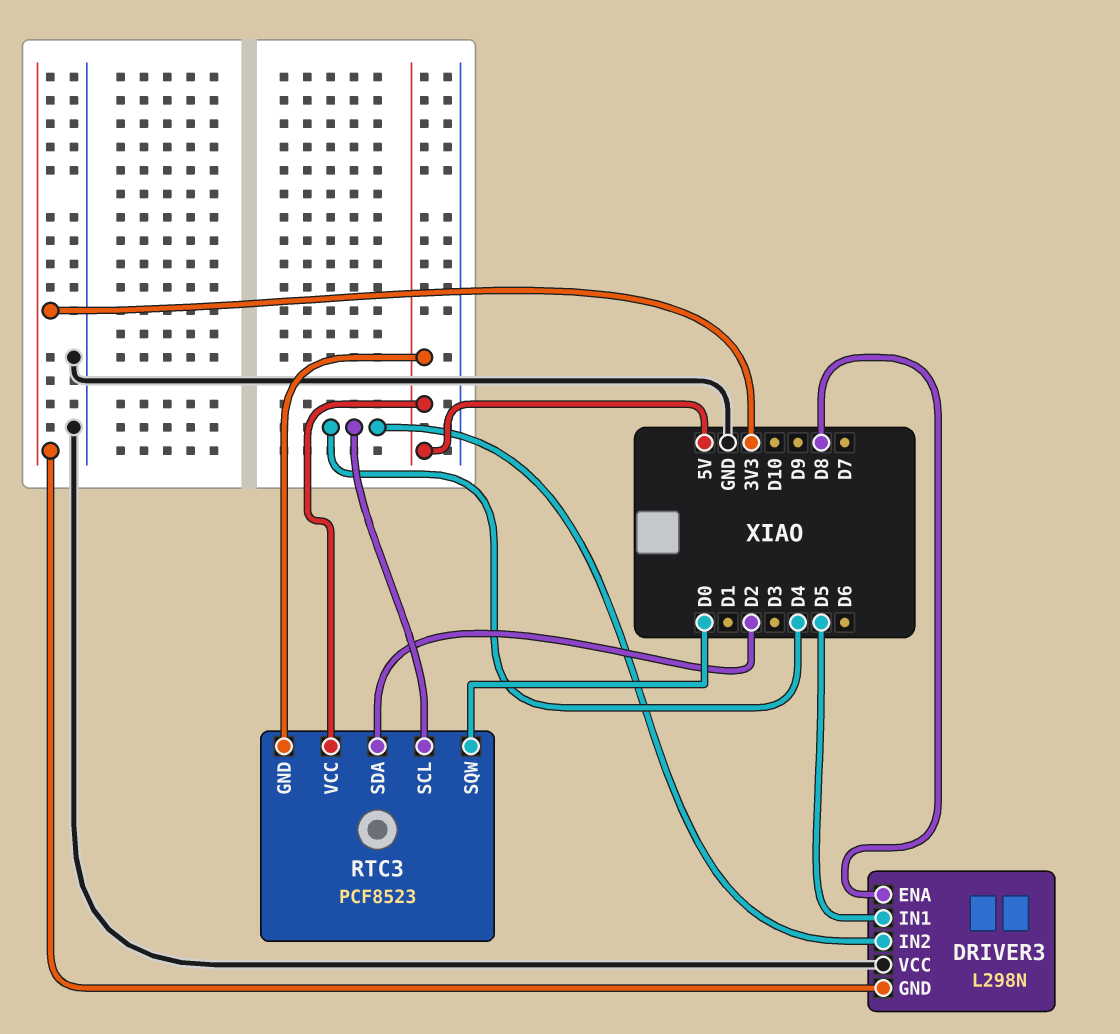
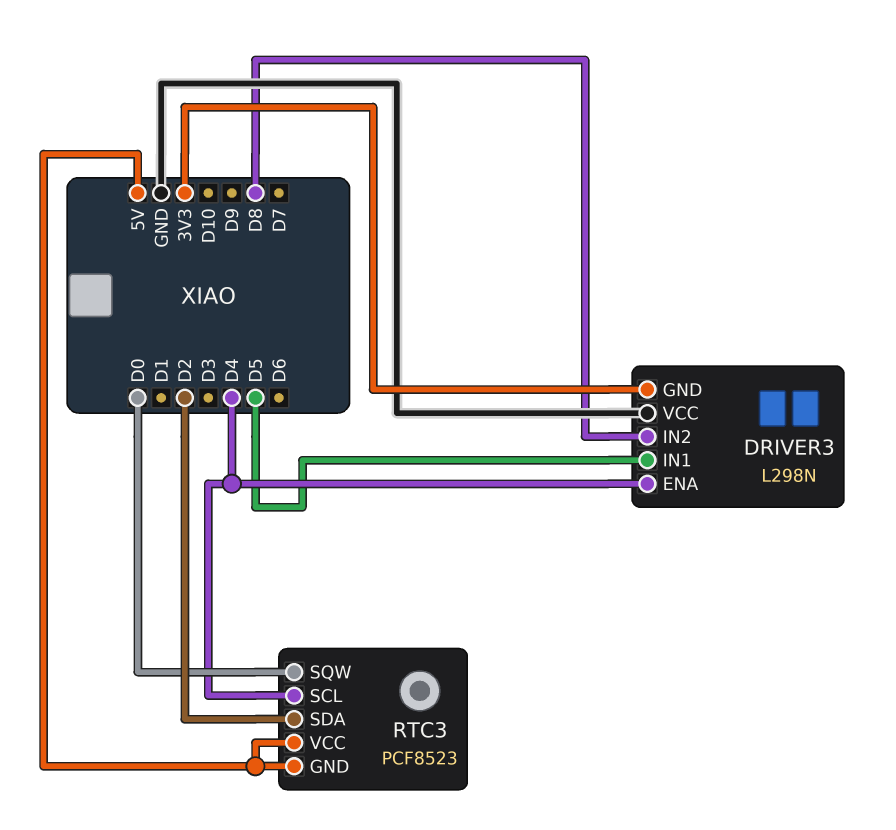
DRIVER3 pin ENA: D8 -> D4
DRIVER3 pin IN2: D4 -> D8

